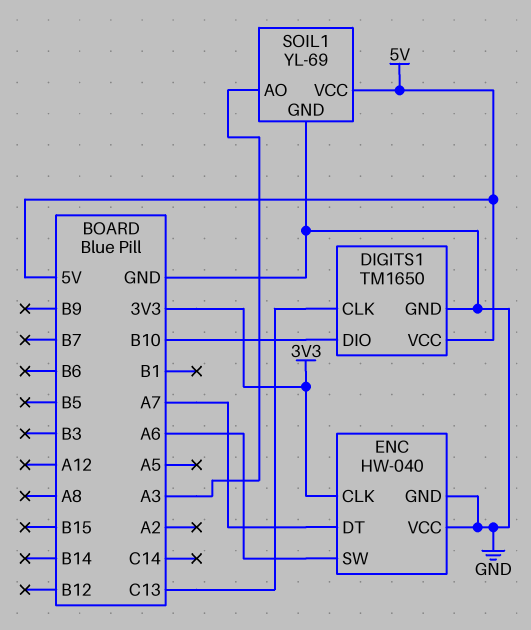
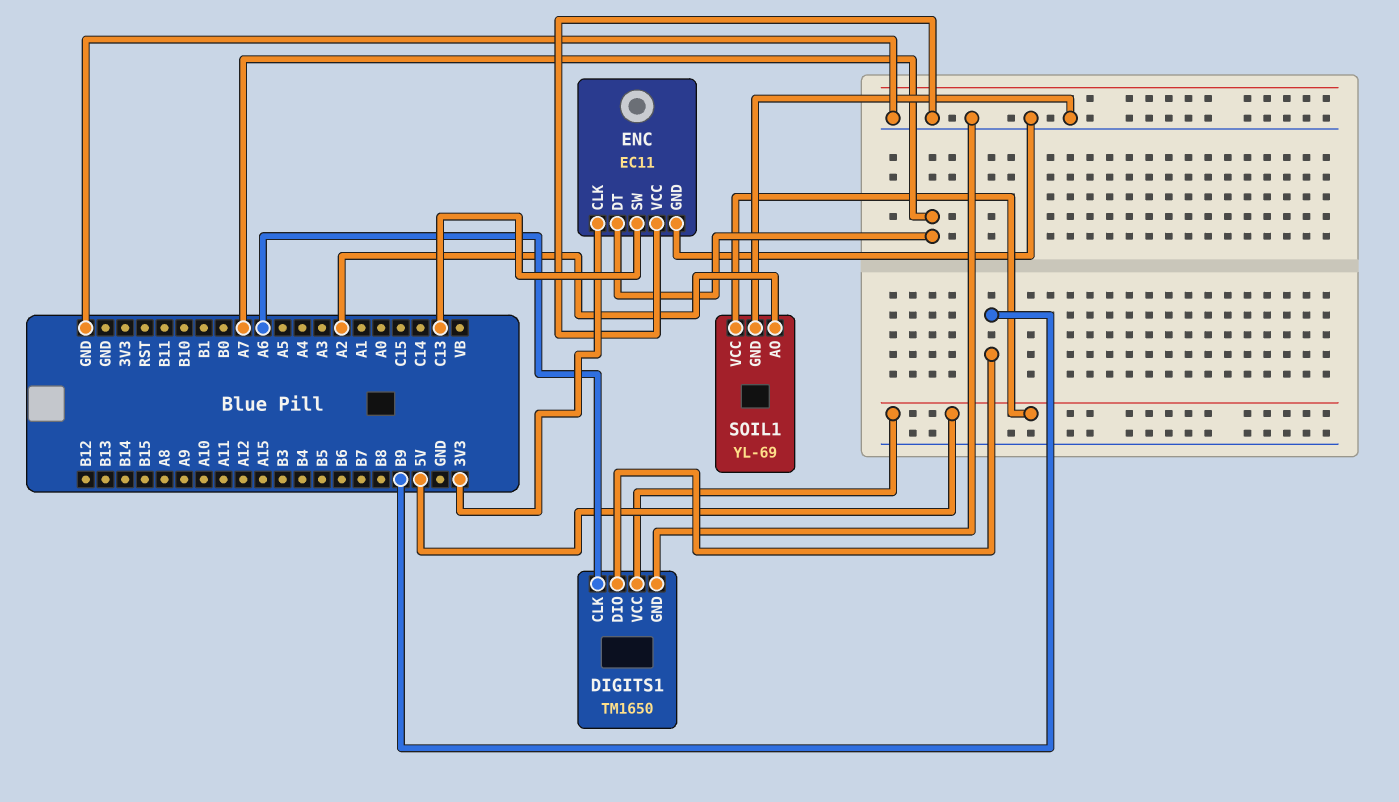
DIGITS1 pin CLK: C13 -> A6
DIGITS1 pin DIO: B10 -> B9
ENC: HW-040 -> EC11
ENC pin SW: A6 -> C13
SOIL1 pin AO: A3 -> A2

